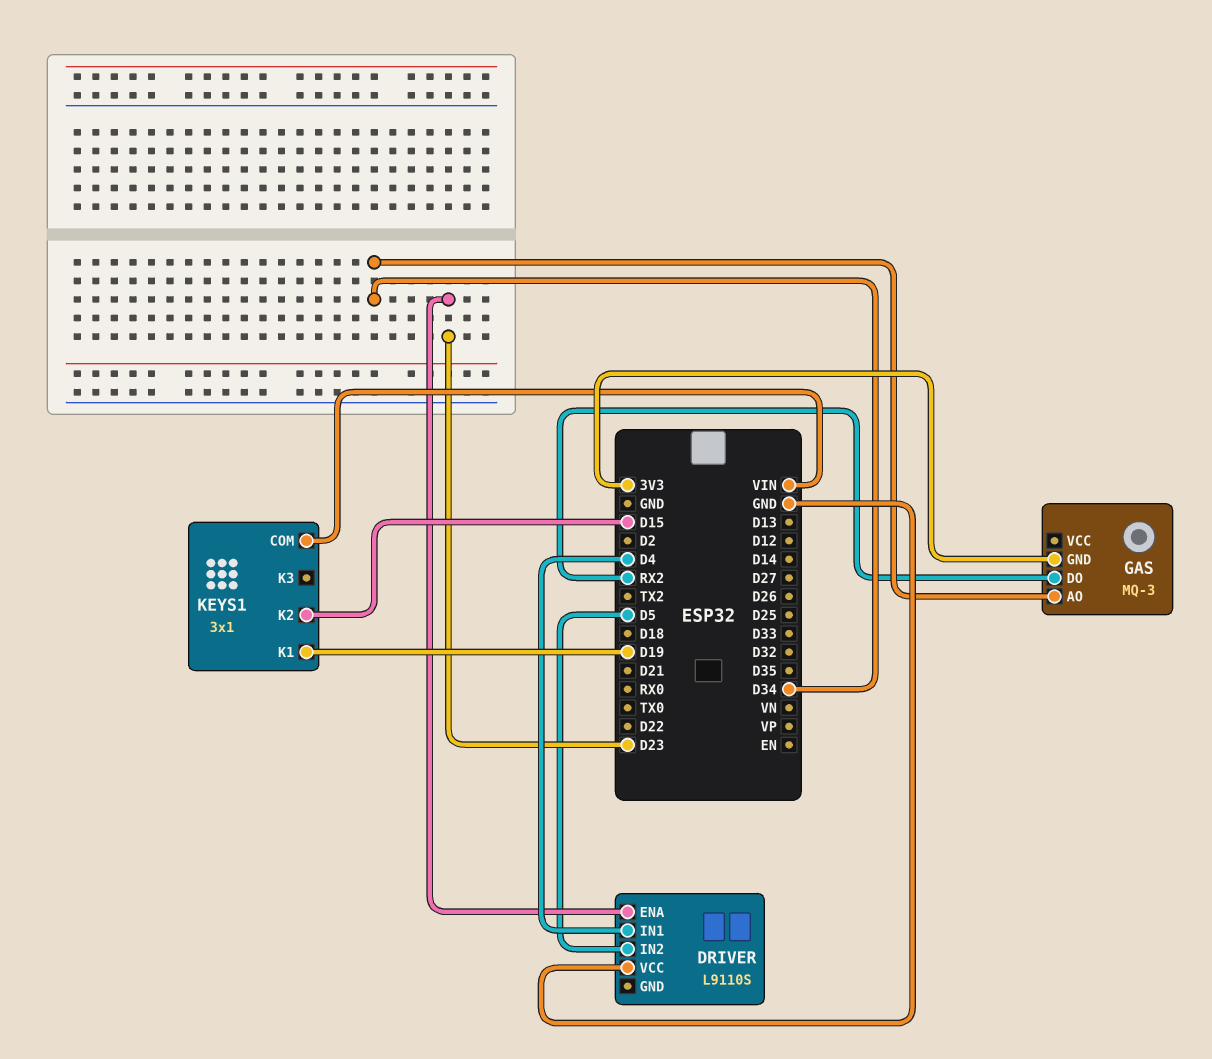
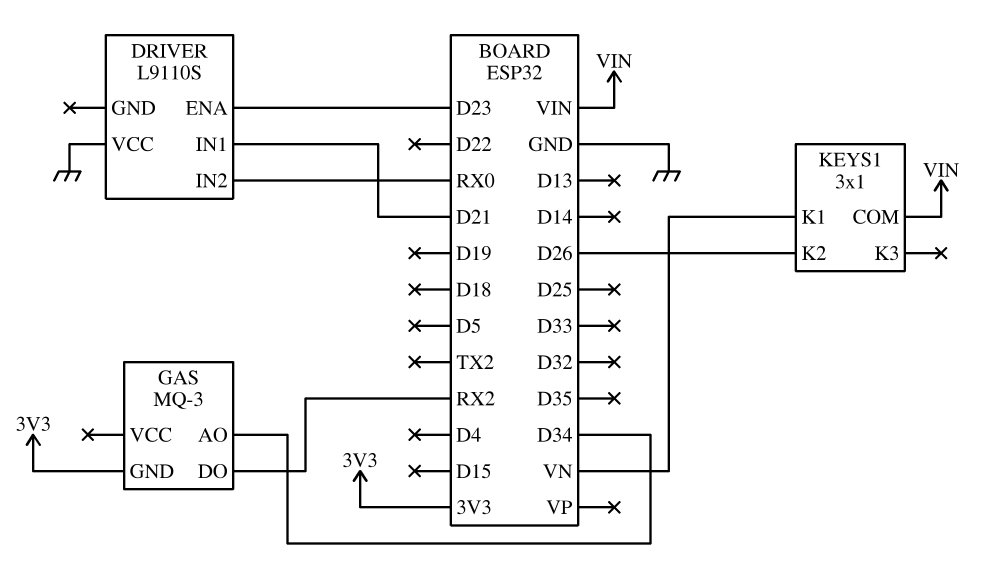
DRIVER pin IN1: D4 -> D21
DRIVER pin IN2: D5 -> RX0
KEYS1 pin K1: D19 -> VN
KEYS1 pin K2: D15 -> D26

